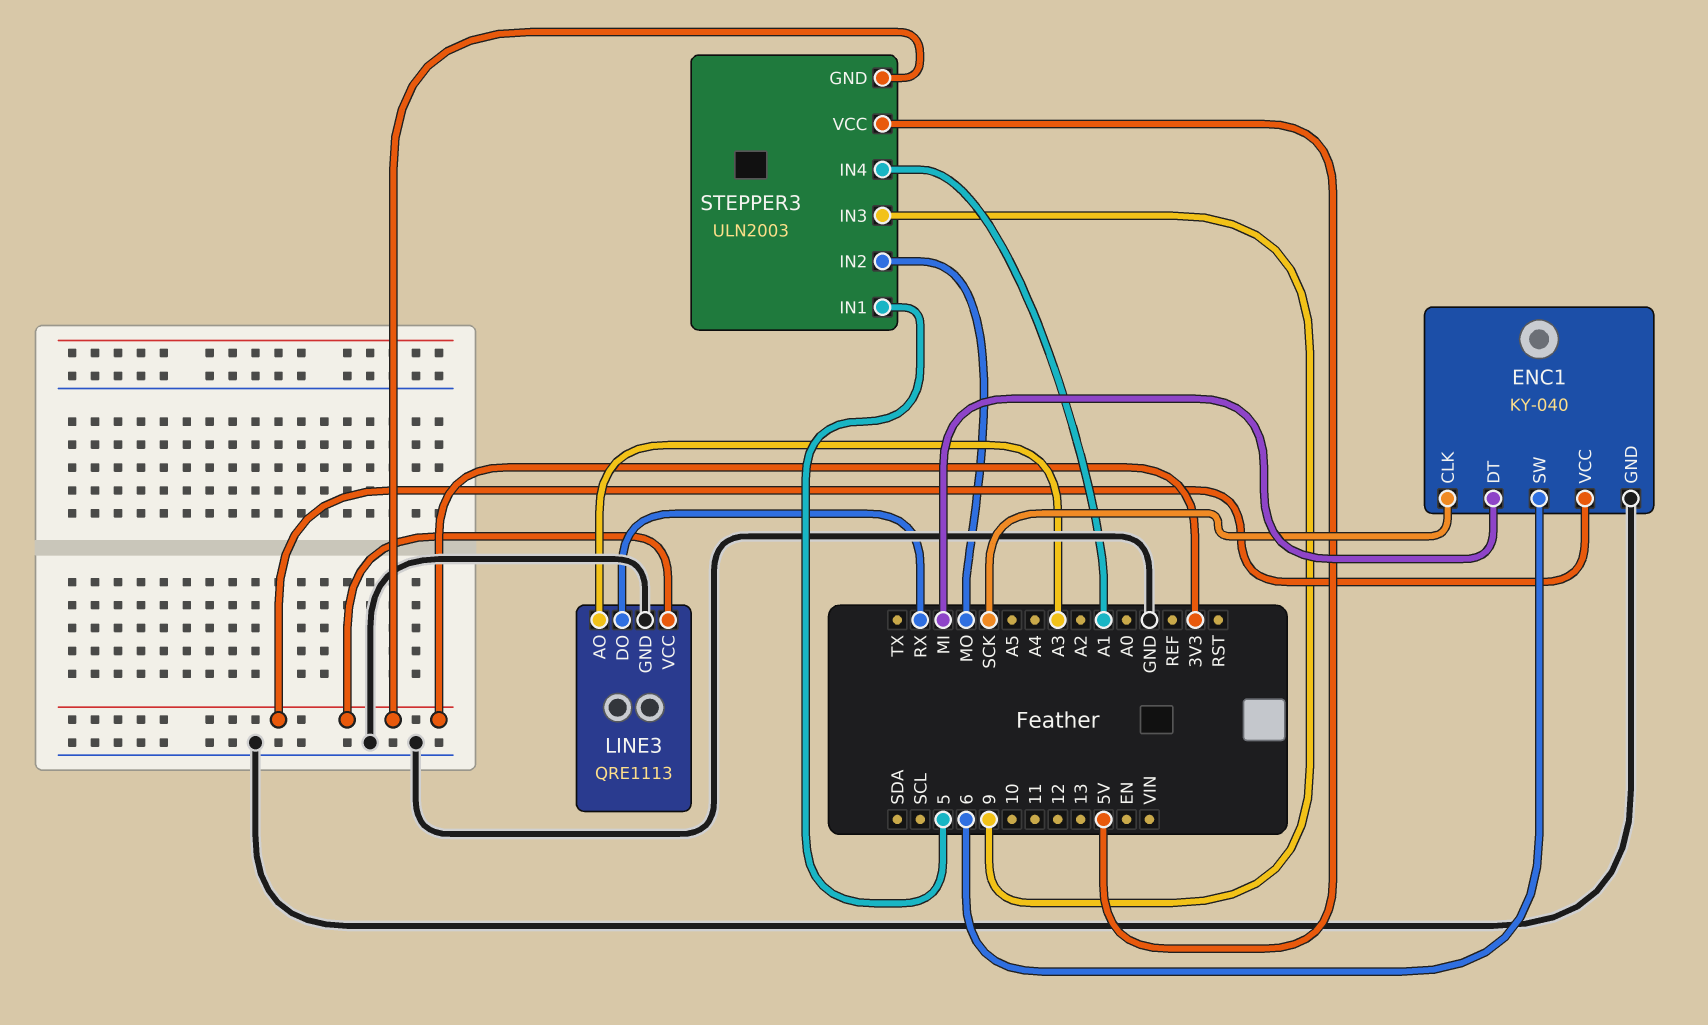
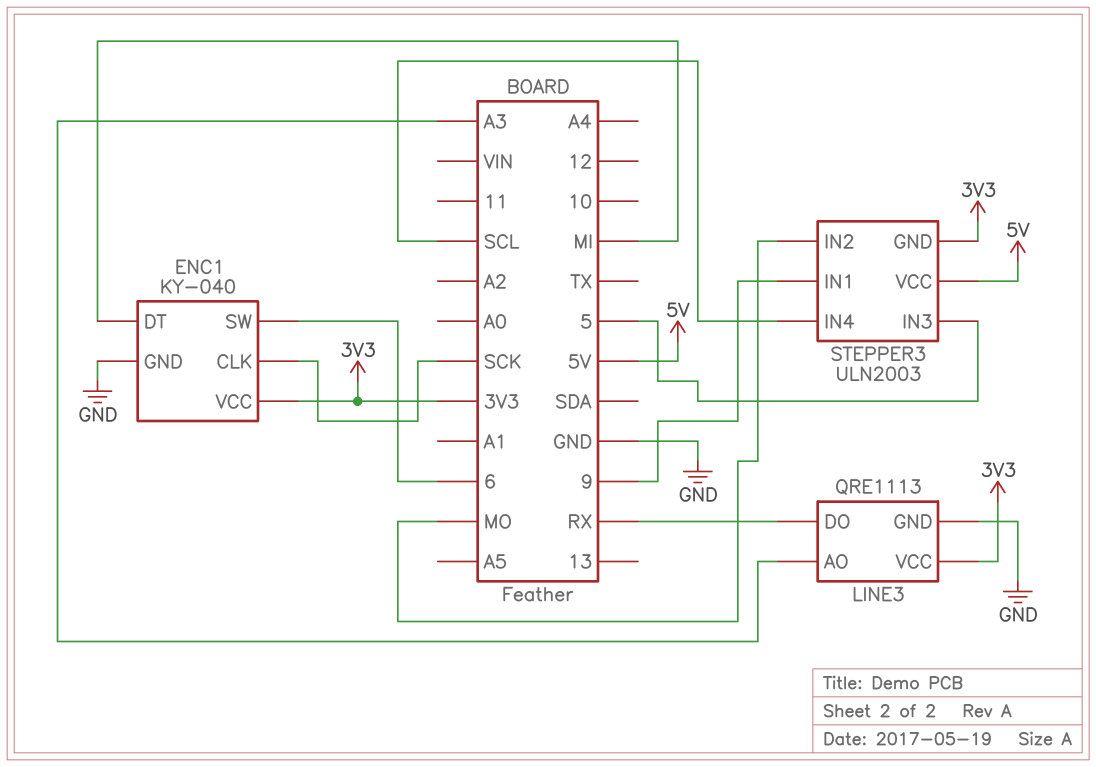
STEPPER3 pin IN1: 5 -> 9
STEPPER3 pin IN3: 9 -> 5
STEPPER3 pin IN4: A1 -> SCL

